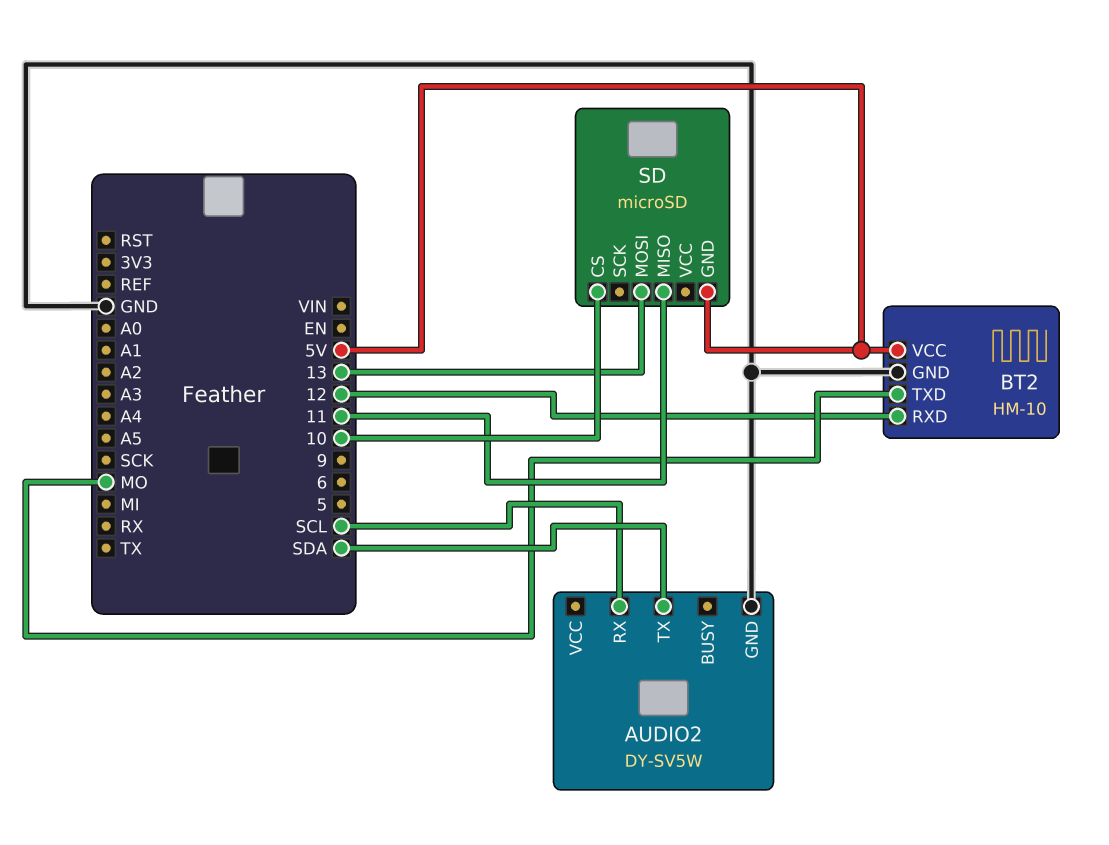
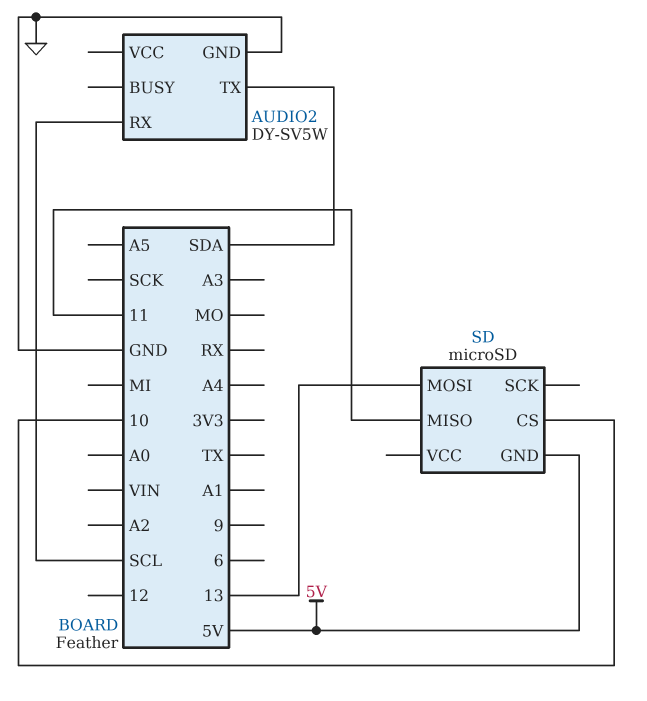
BT2: HM-10 -> none
BT2 pin GND: GND -> none
BT2 pin RXD: 12 -> none
BT2 pin TXD: MO -> none
BT2 pin VCC: 5V -> none

